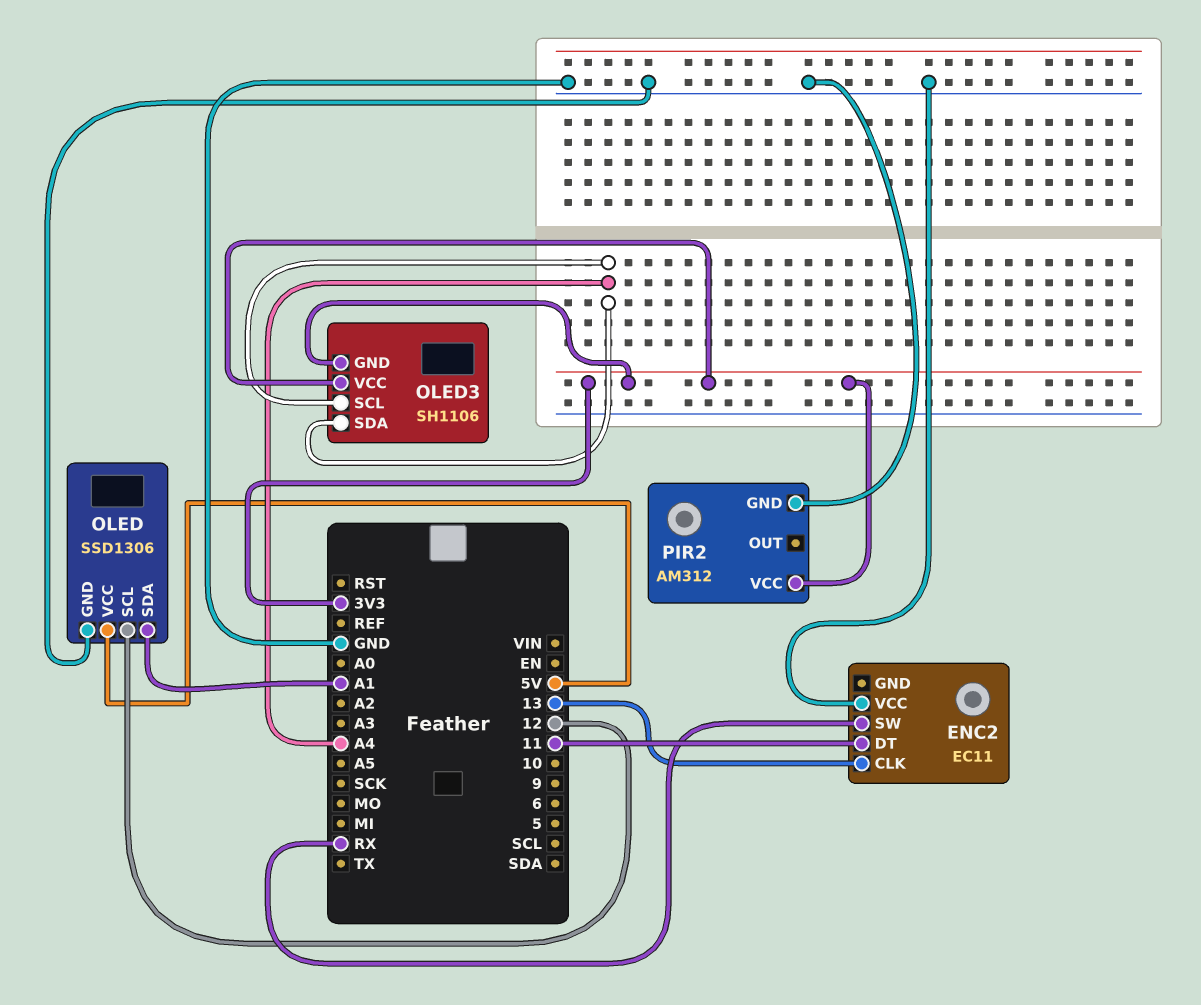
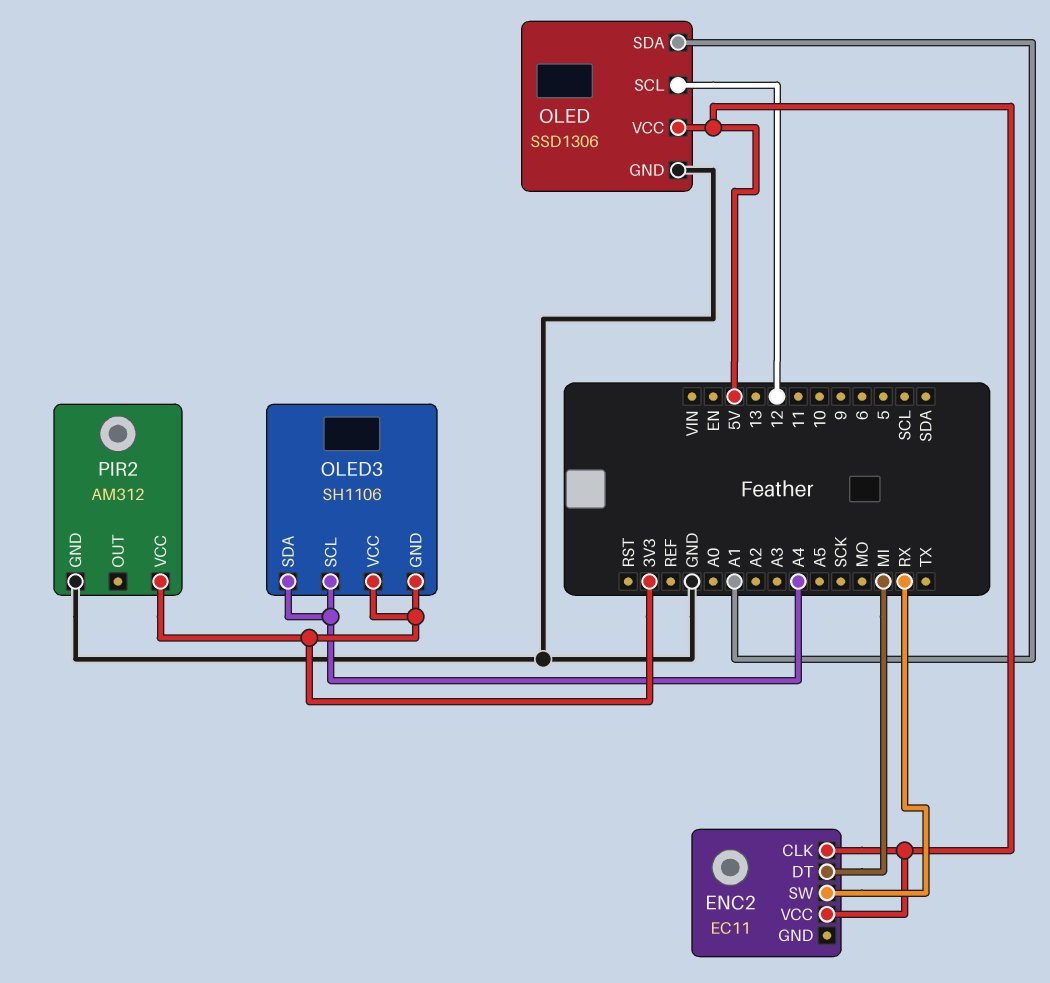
ENC2 pin CLK: 13 -> 5V
ENC2 pin DT: 11 -> MI
ENC2 pin VCC: GND -> 5V

